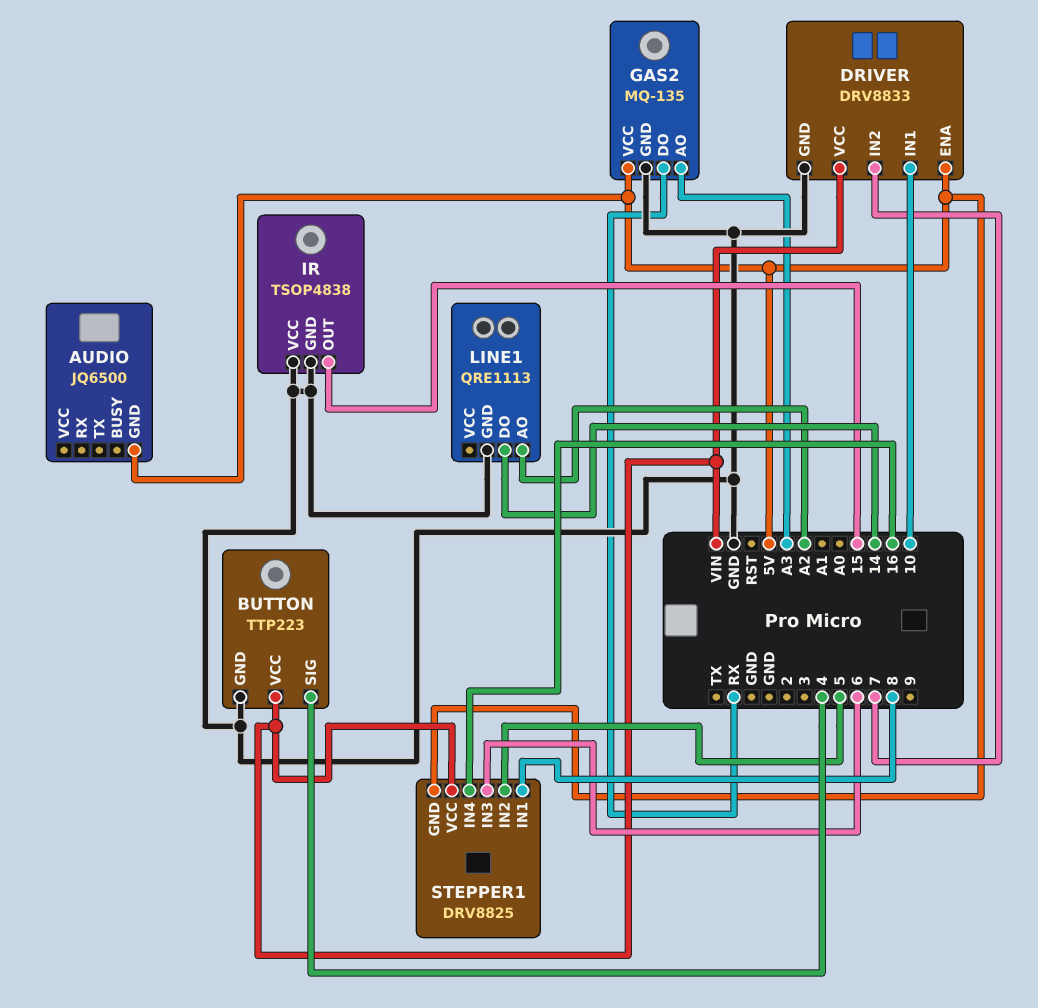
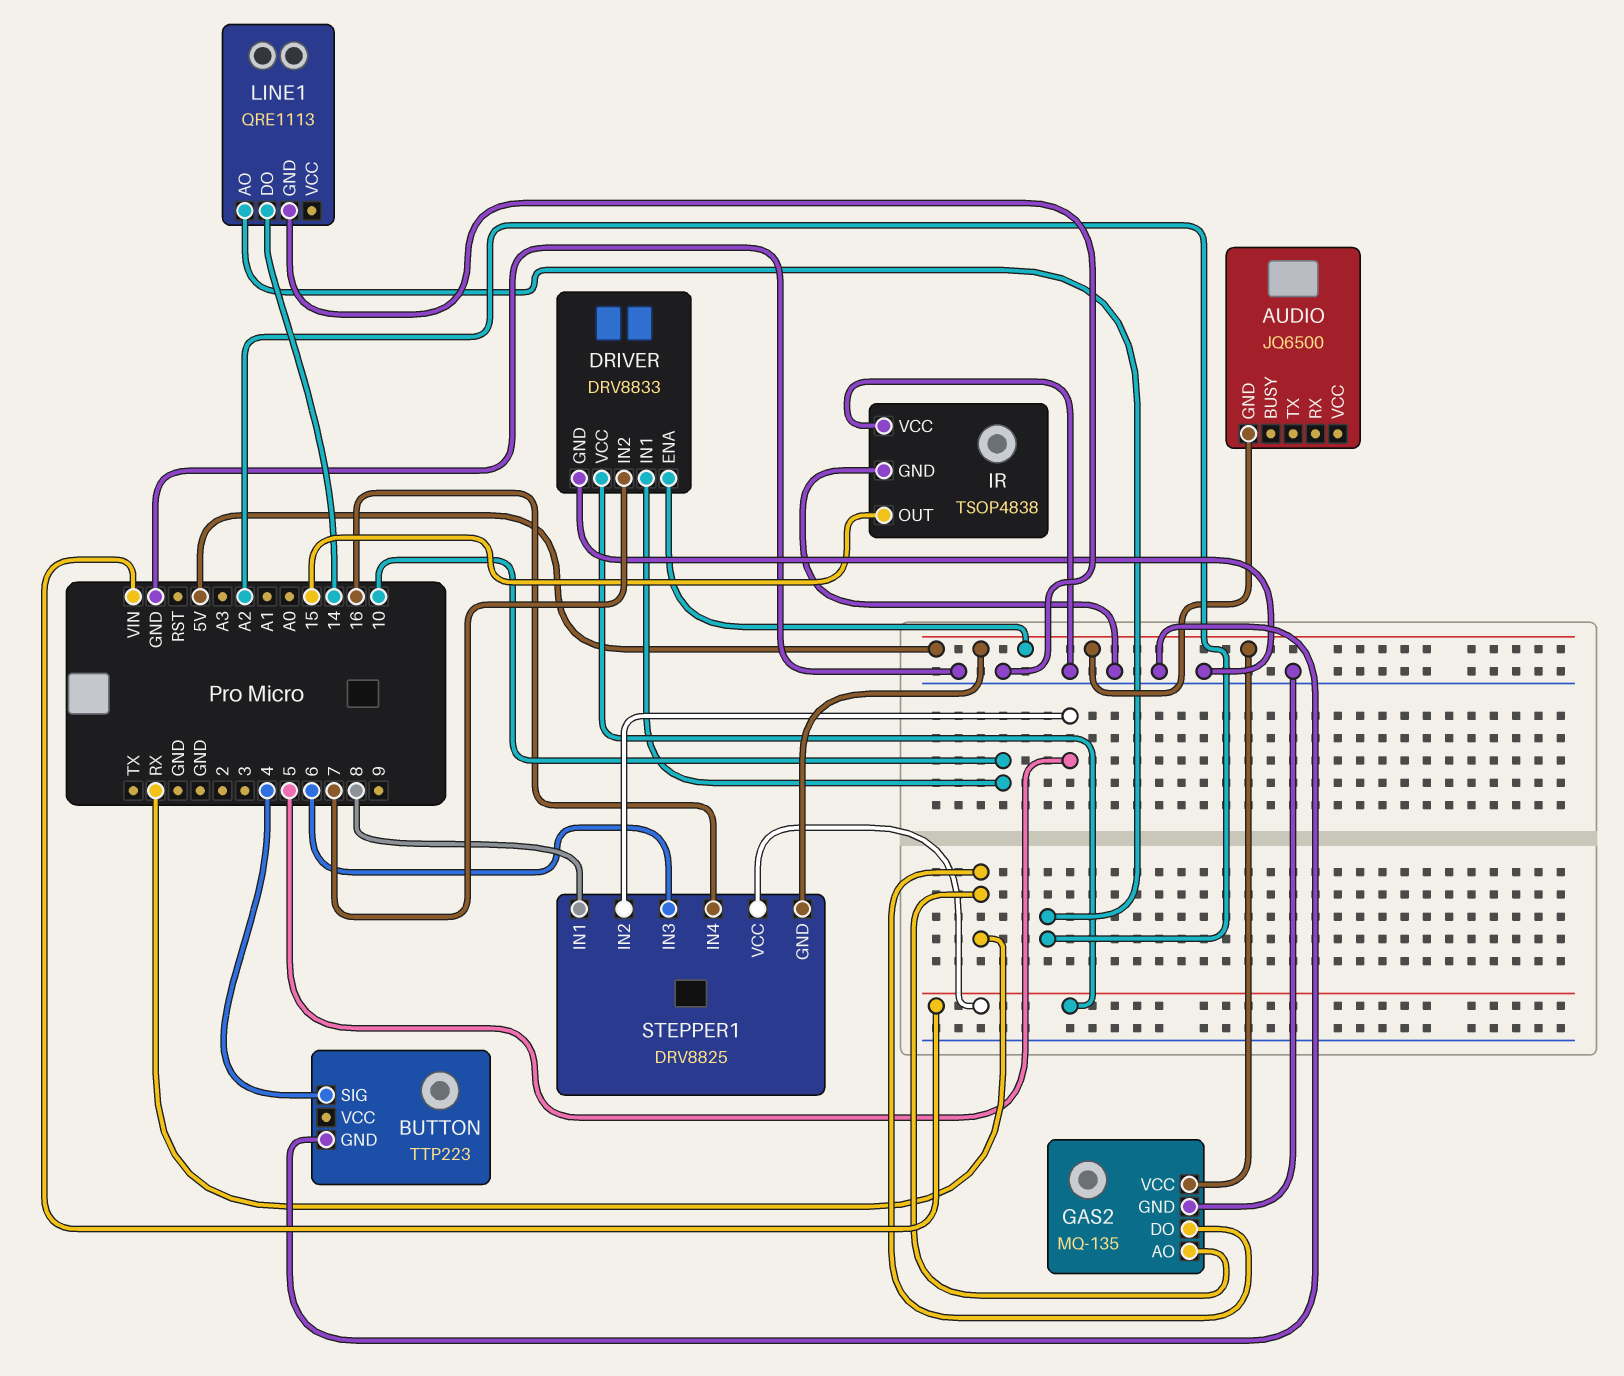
BUTTON pin VCC: VIN -> none
GAS2 pin AO: A3 -> RX

